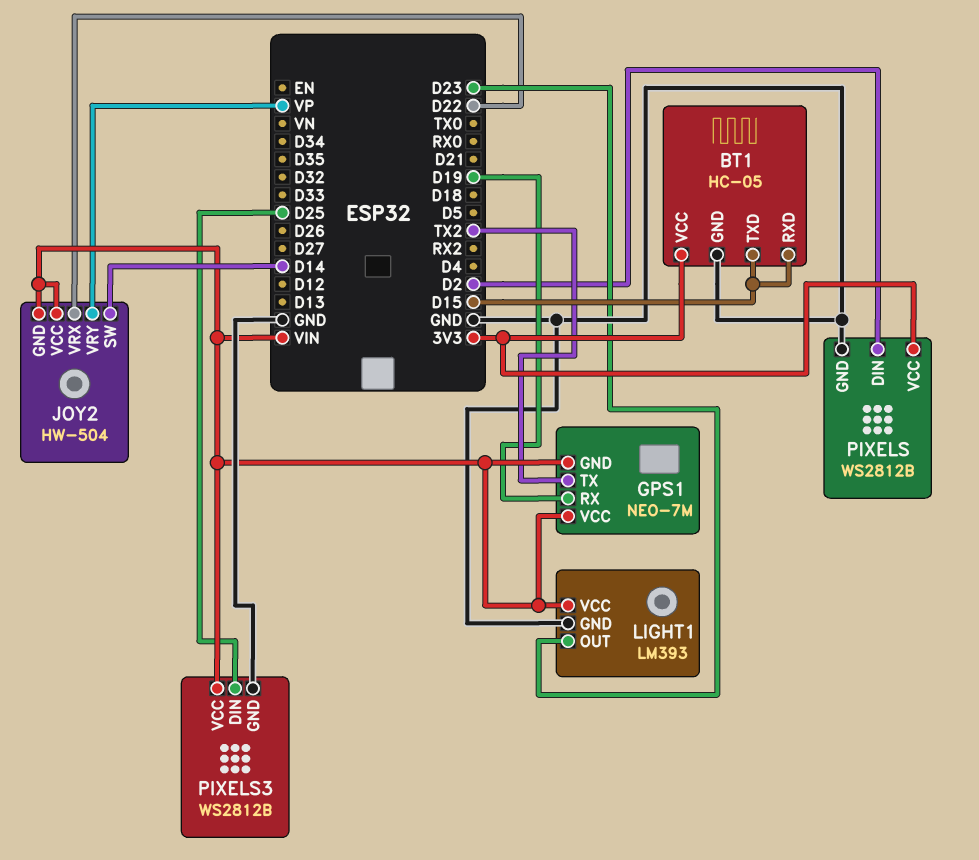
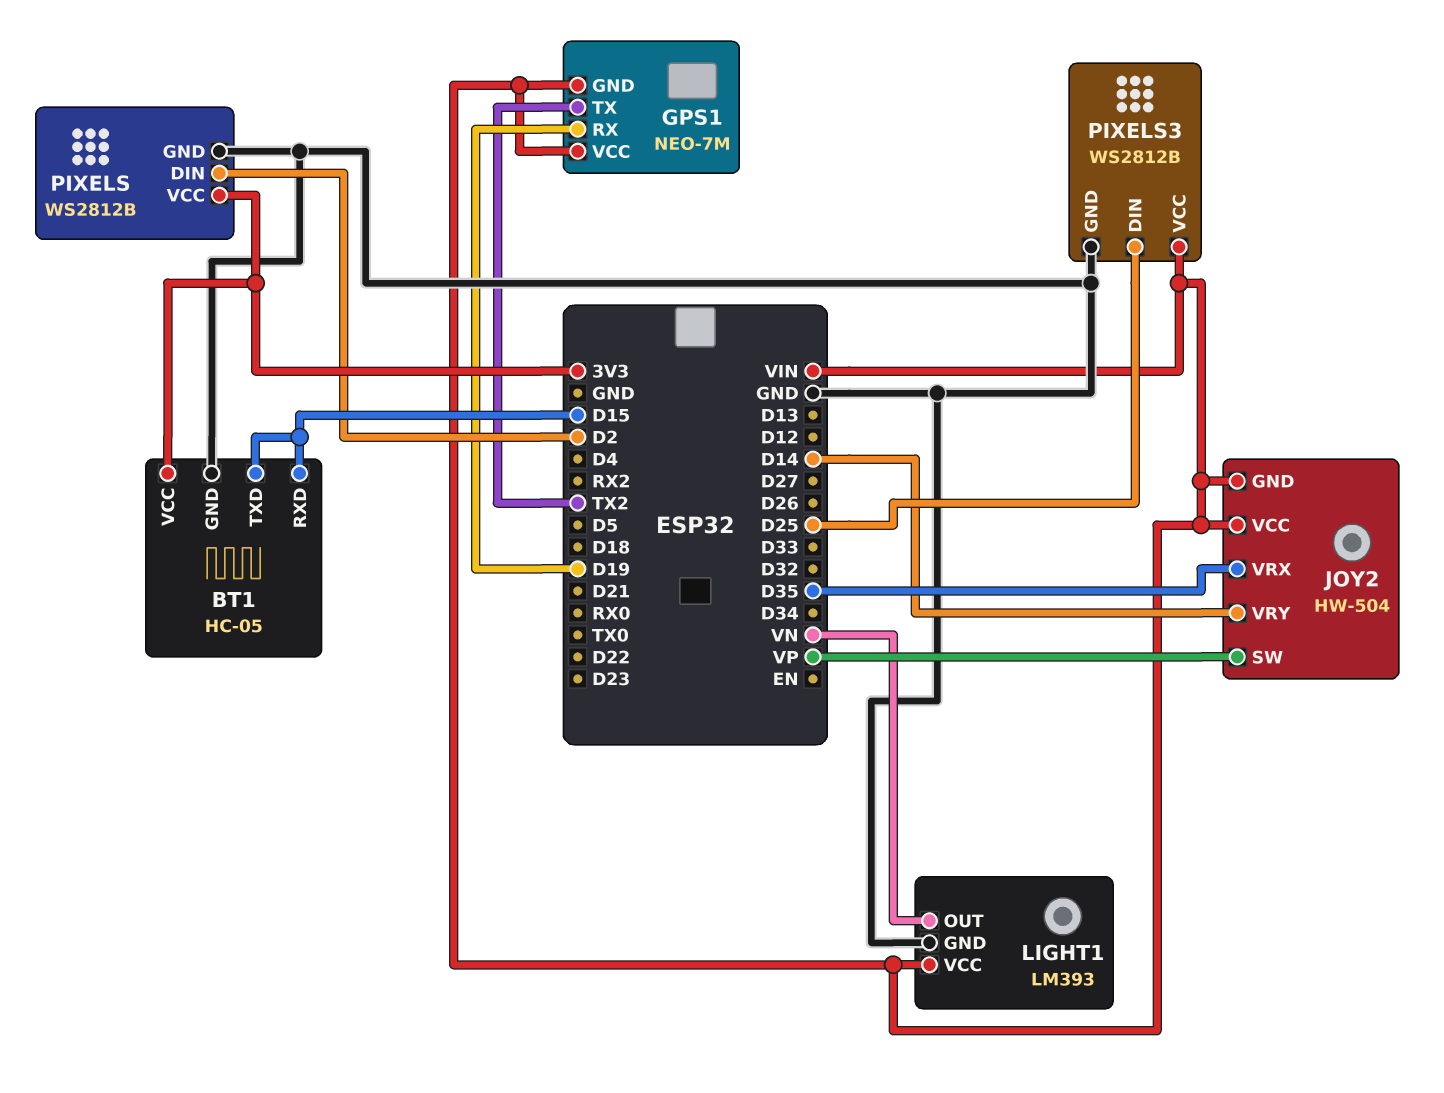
JOY2 pin SW: D14 -> VP
JOY2 pin VRX: D22 -> D35
JOY2 pin VRY: VP -> D14
LIGHT1 pin OUT: D23 -> VN

